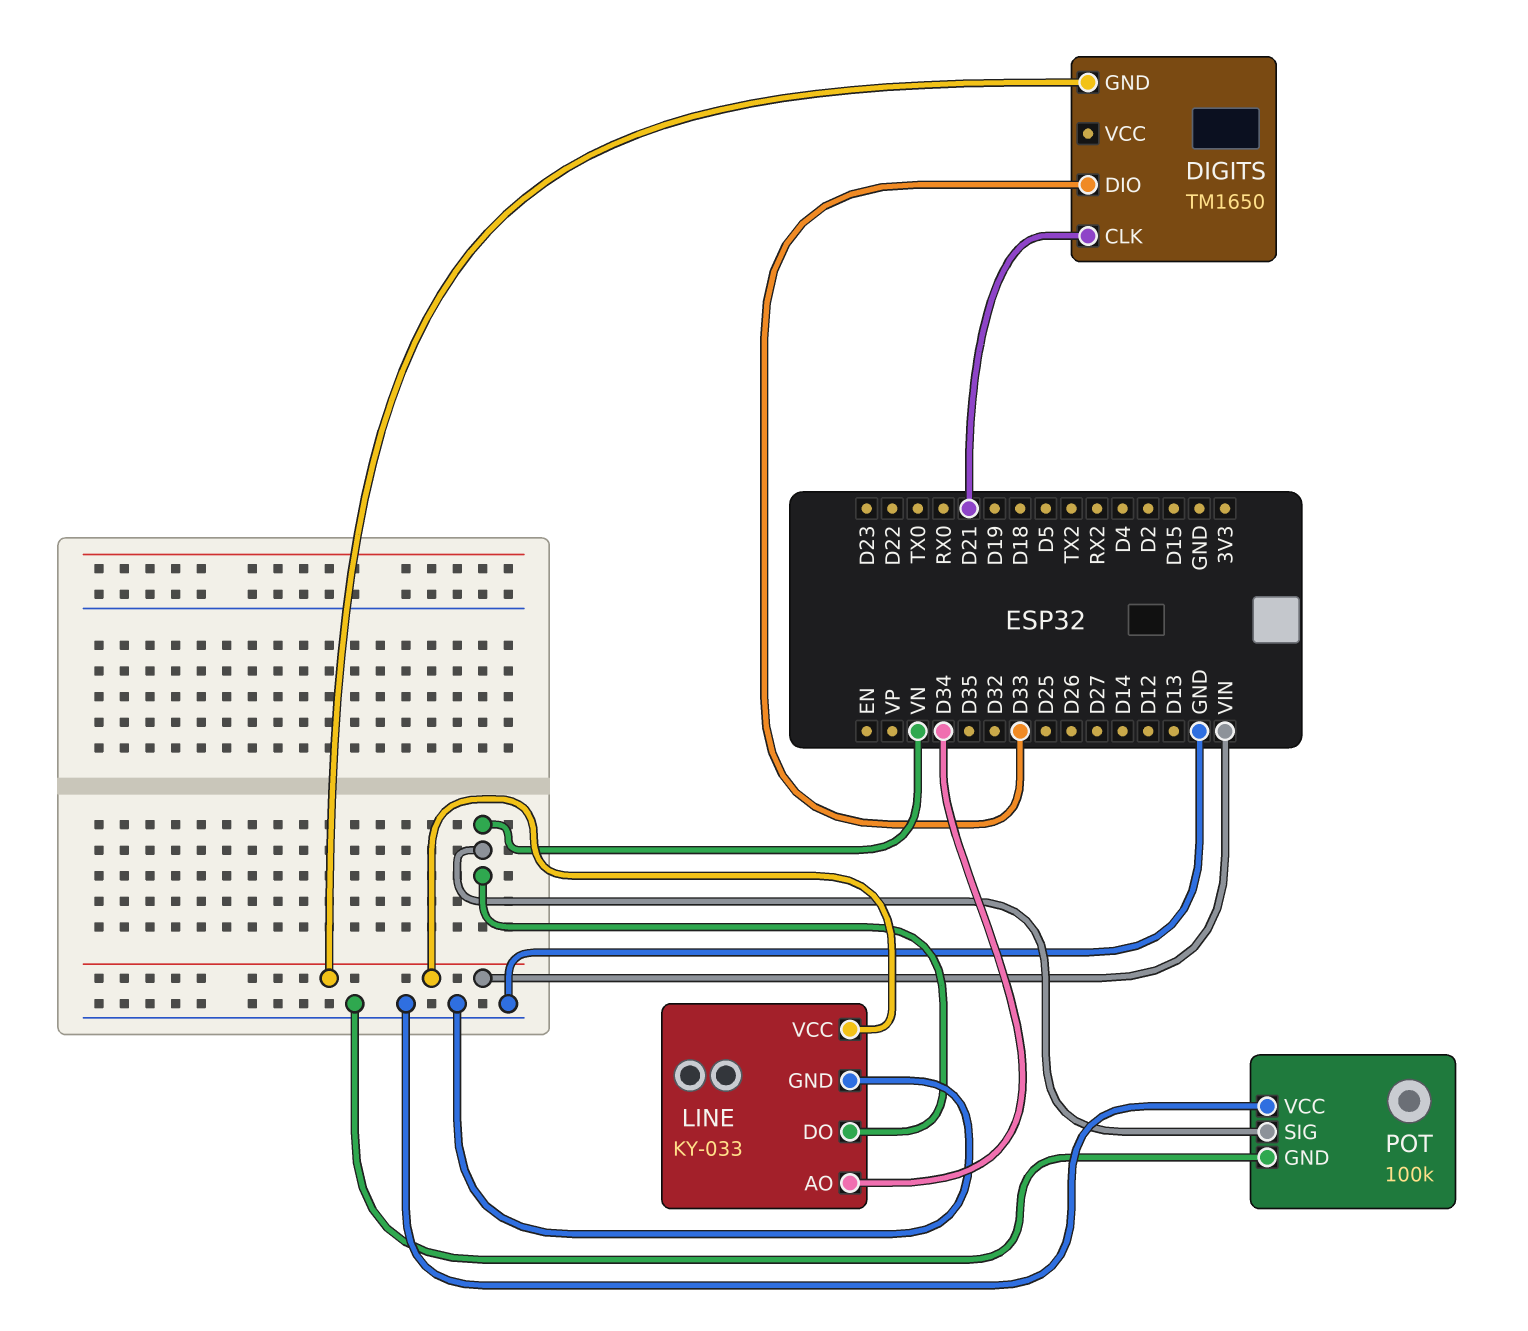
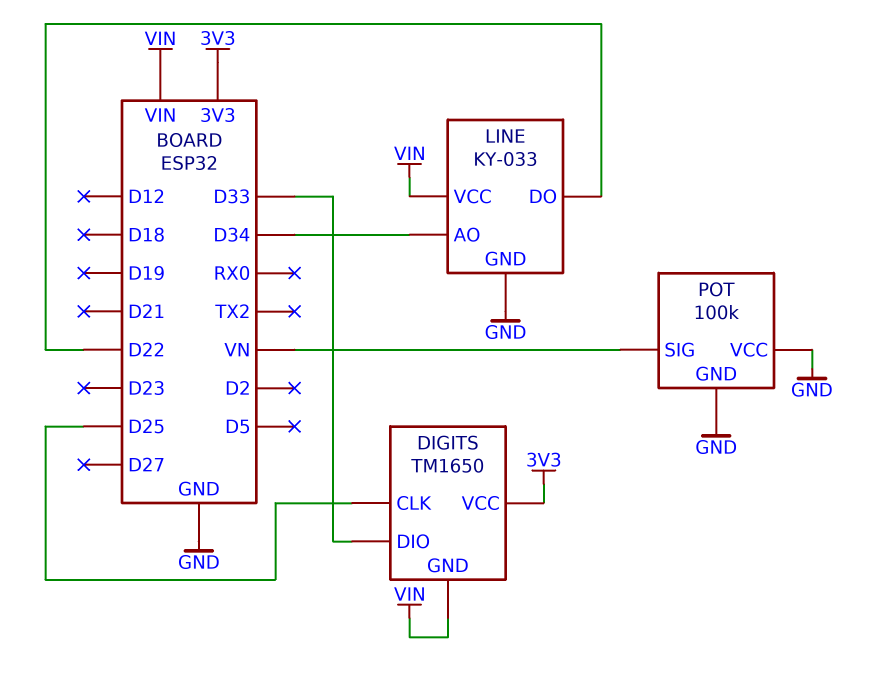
DIGITS pin CLK: D21 -> D25
DIGITS pin VCC: none -> 3V3
LINE pin DO: VN -> D22

